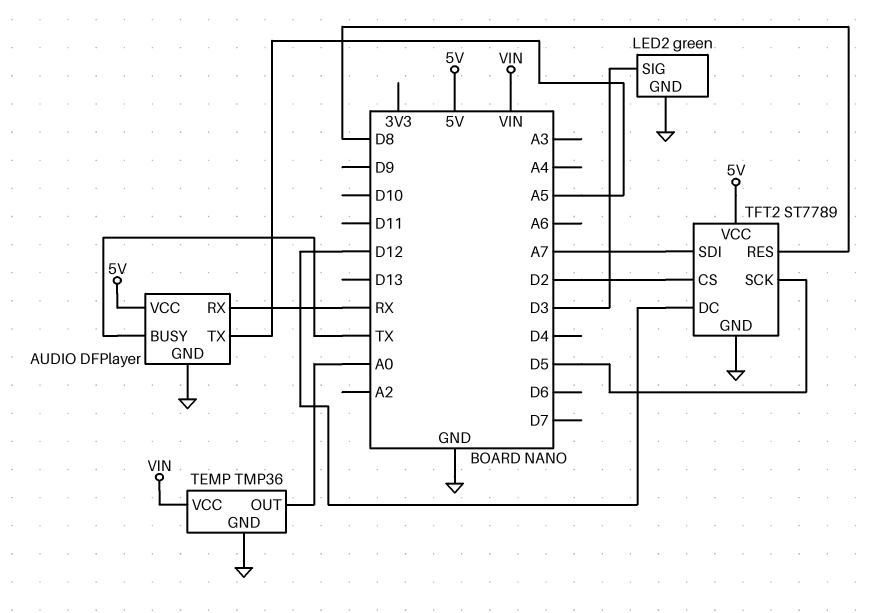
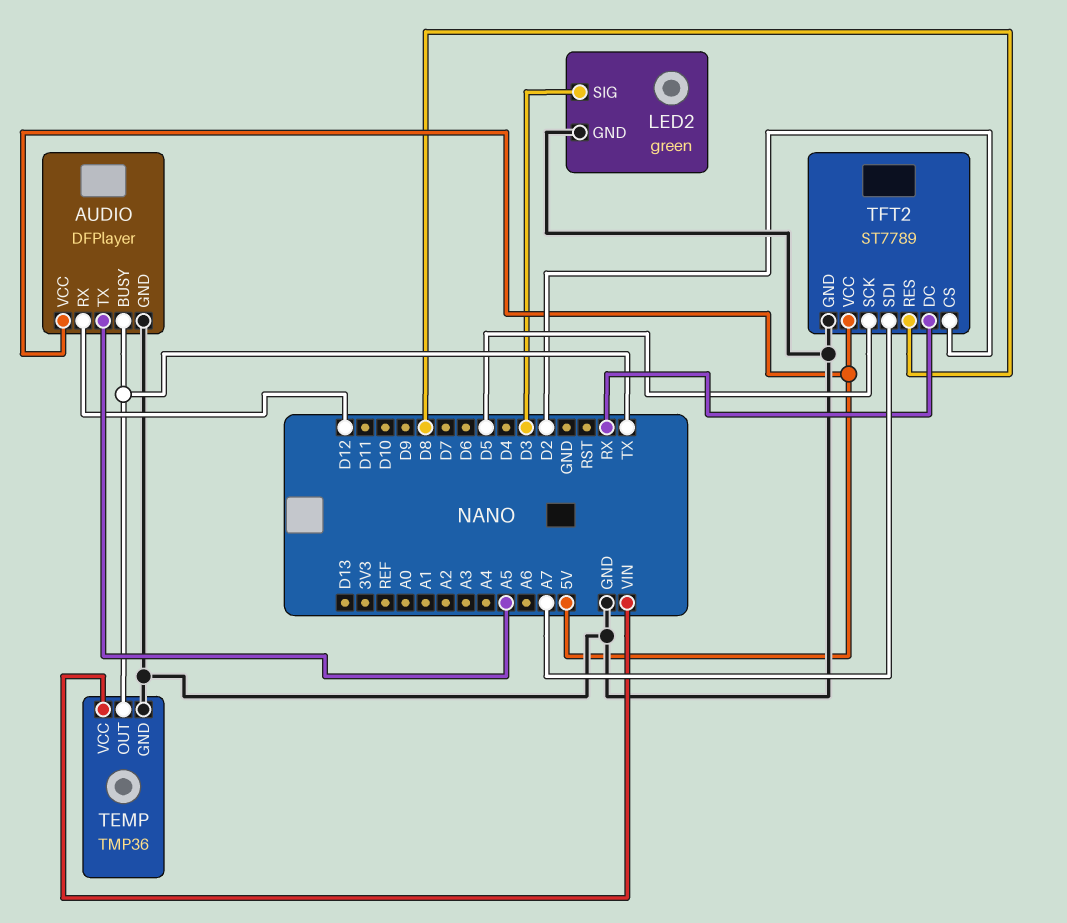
AUDIO pin RX: RX -> D12
TEMP pin OUT: A0 -> TX
TFT2 pin DC: D12 -> RX

